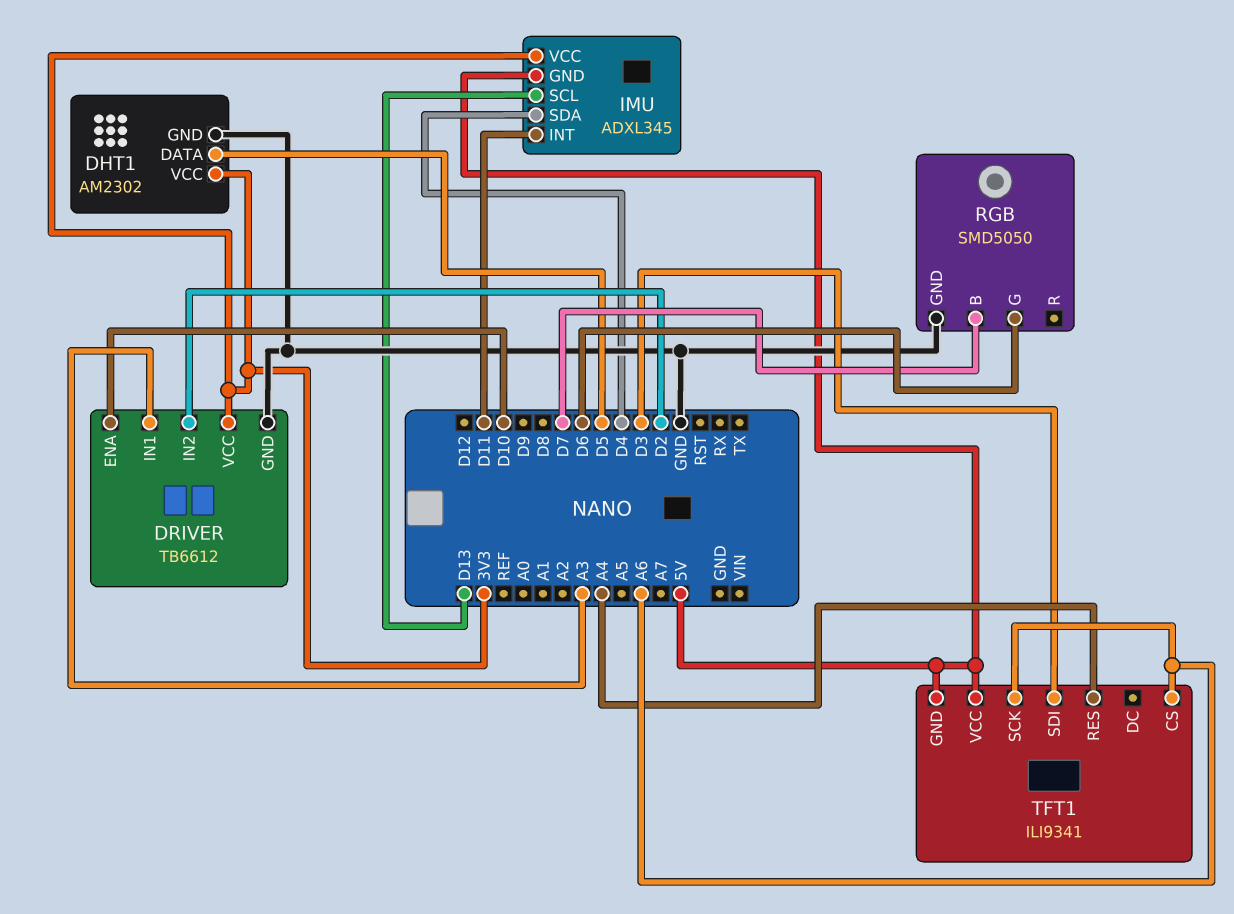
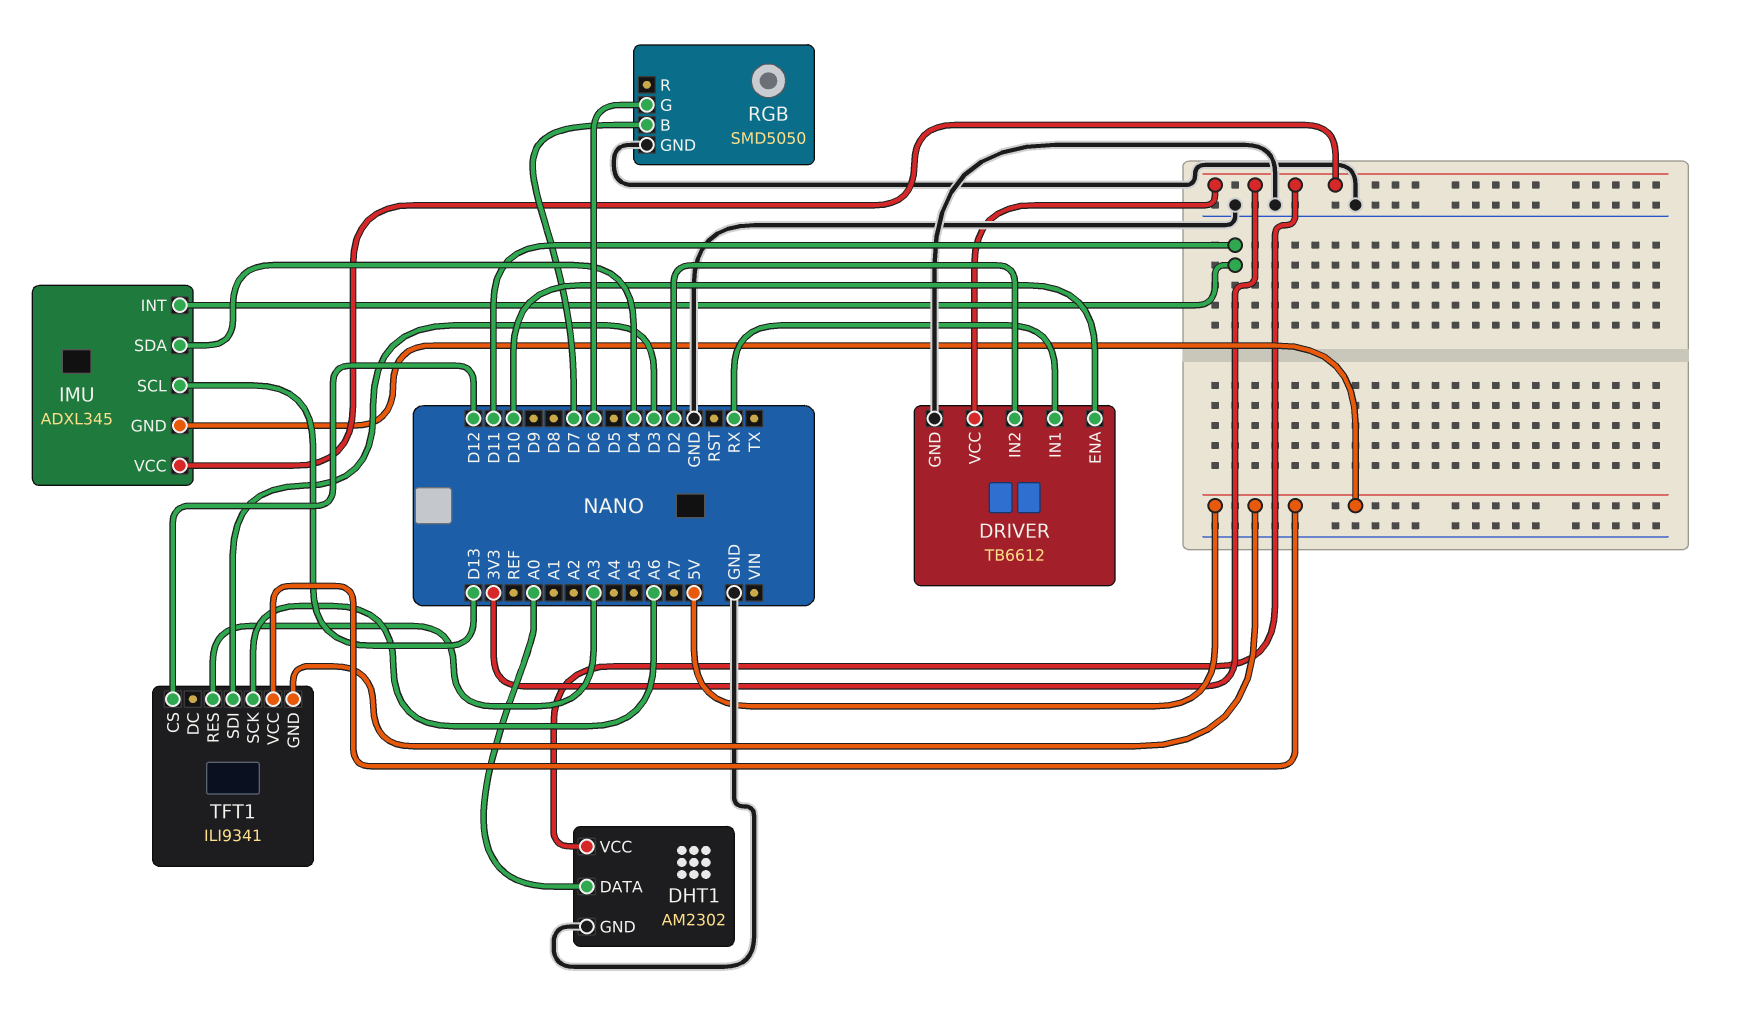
DHT1 pin DATA: D5 -> A0
DRIVER pin IN1: A3 -> RX
TFT1 pin CS: A6 -> D12
TFT1 pin RES: A4 -> A3

